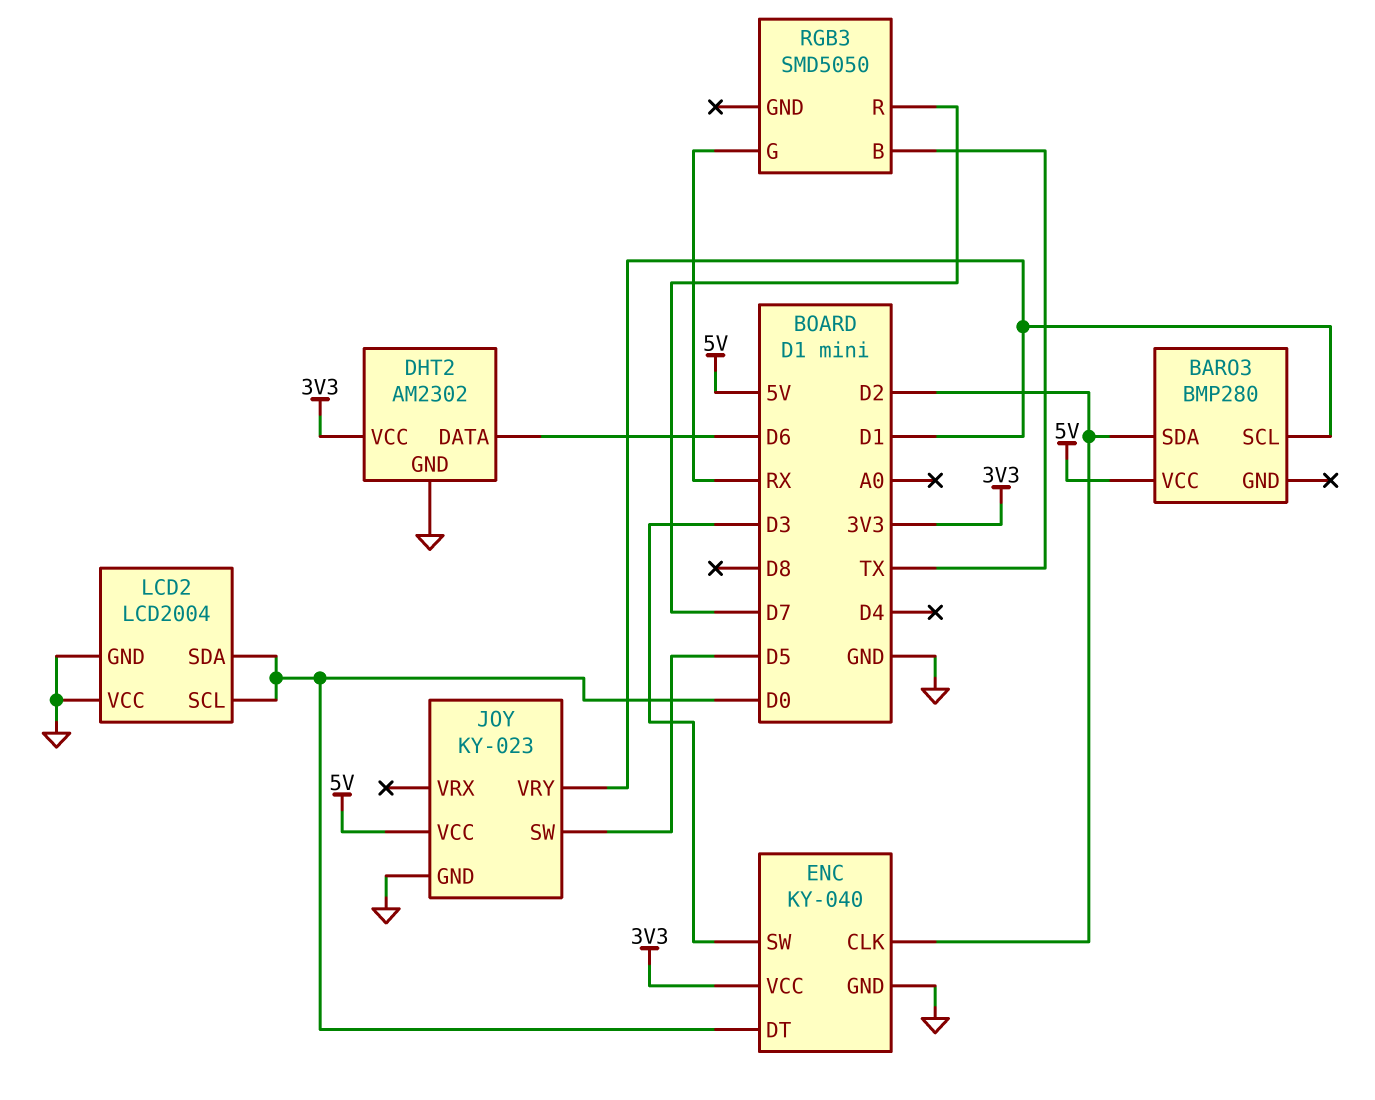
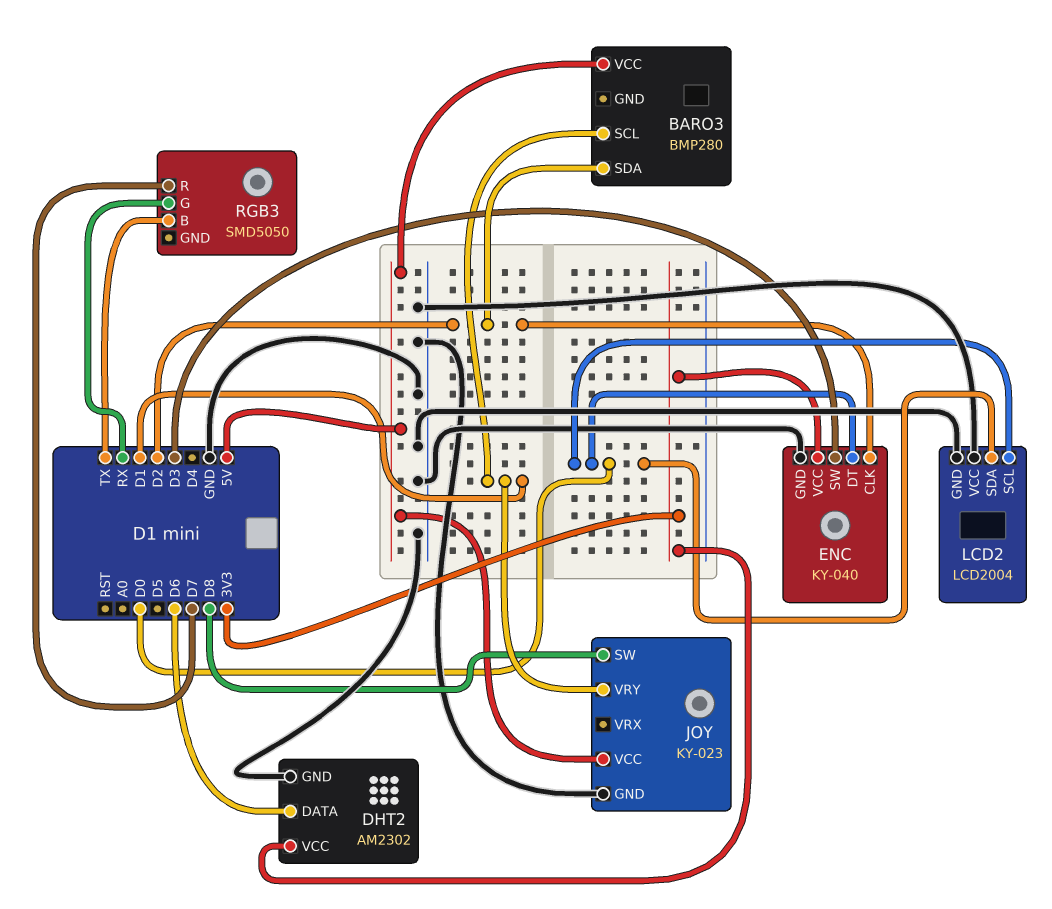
JOY pin SW: D5 -> D8

